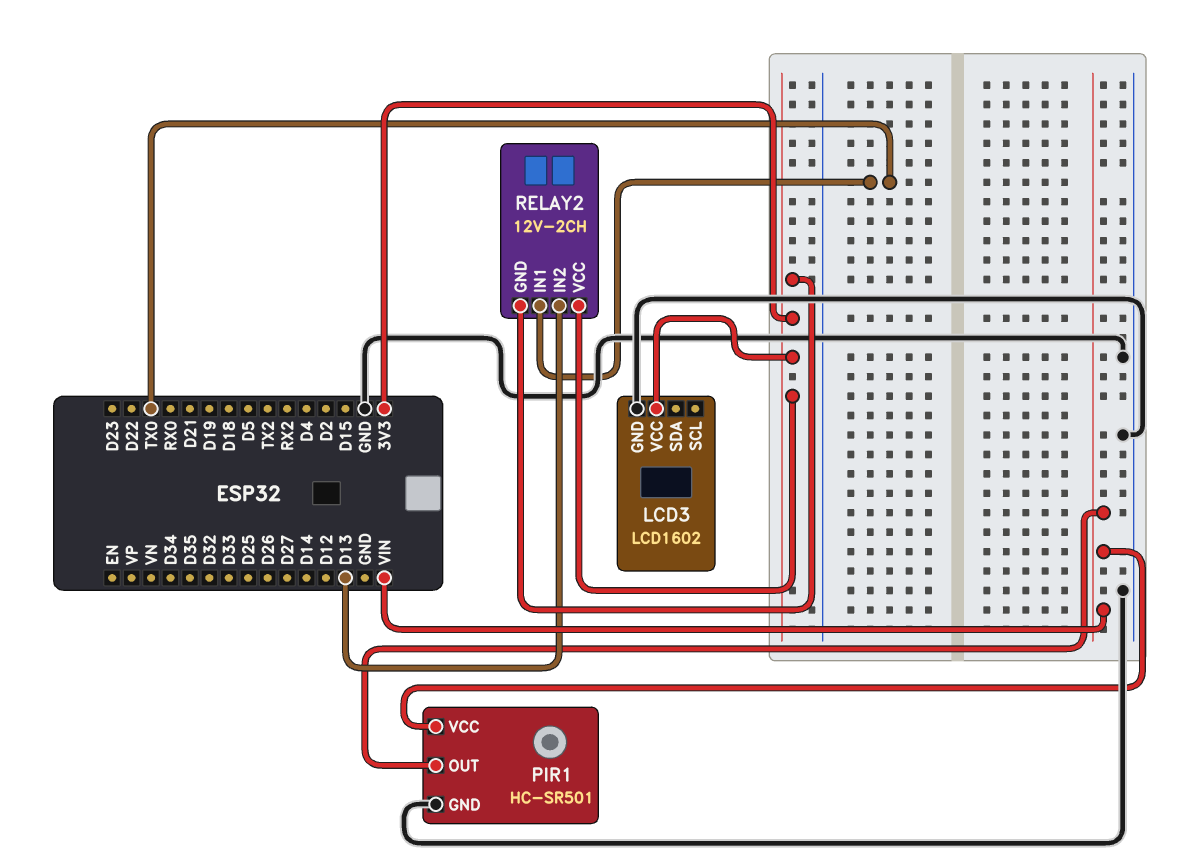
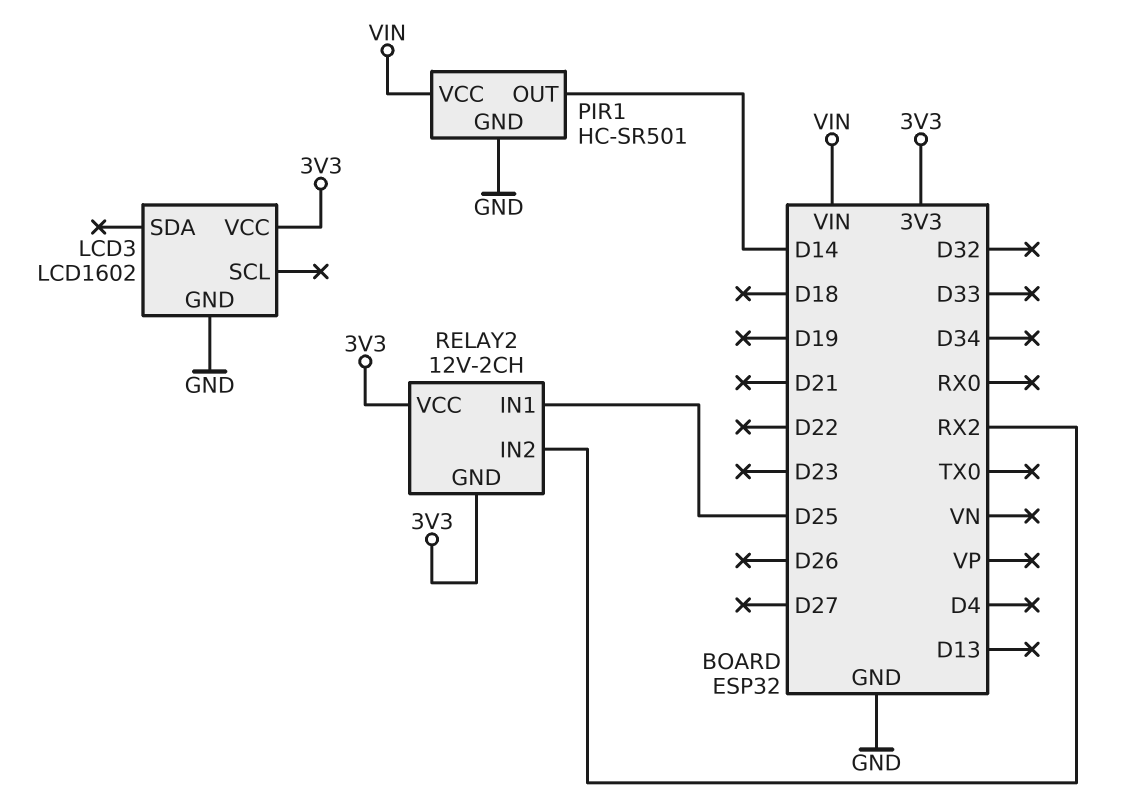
PIR1 pin OUT: VIN -> D14
RELAY2 pin IN1: TX0 -> D25
RELAY2 pin IN2: D13 -> RX2

